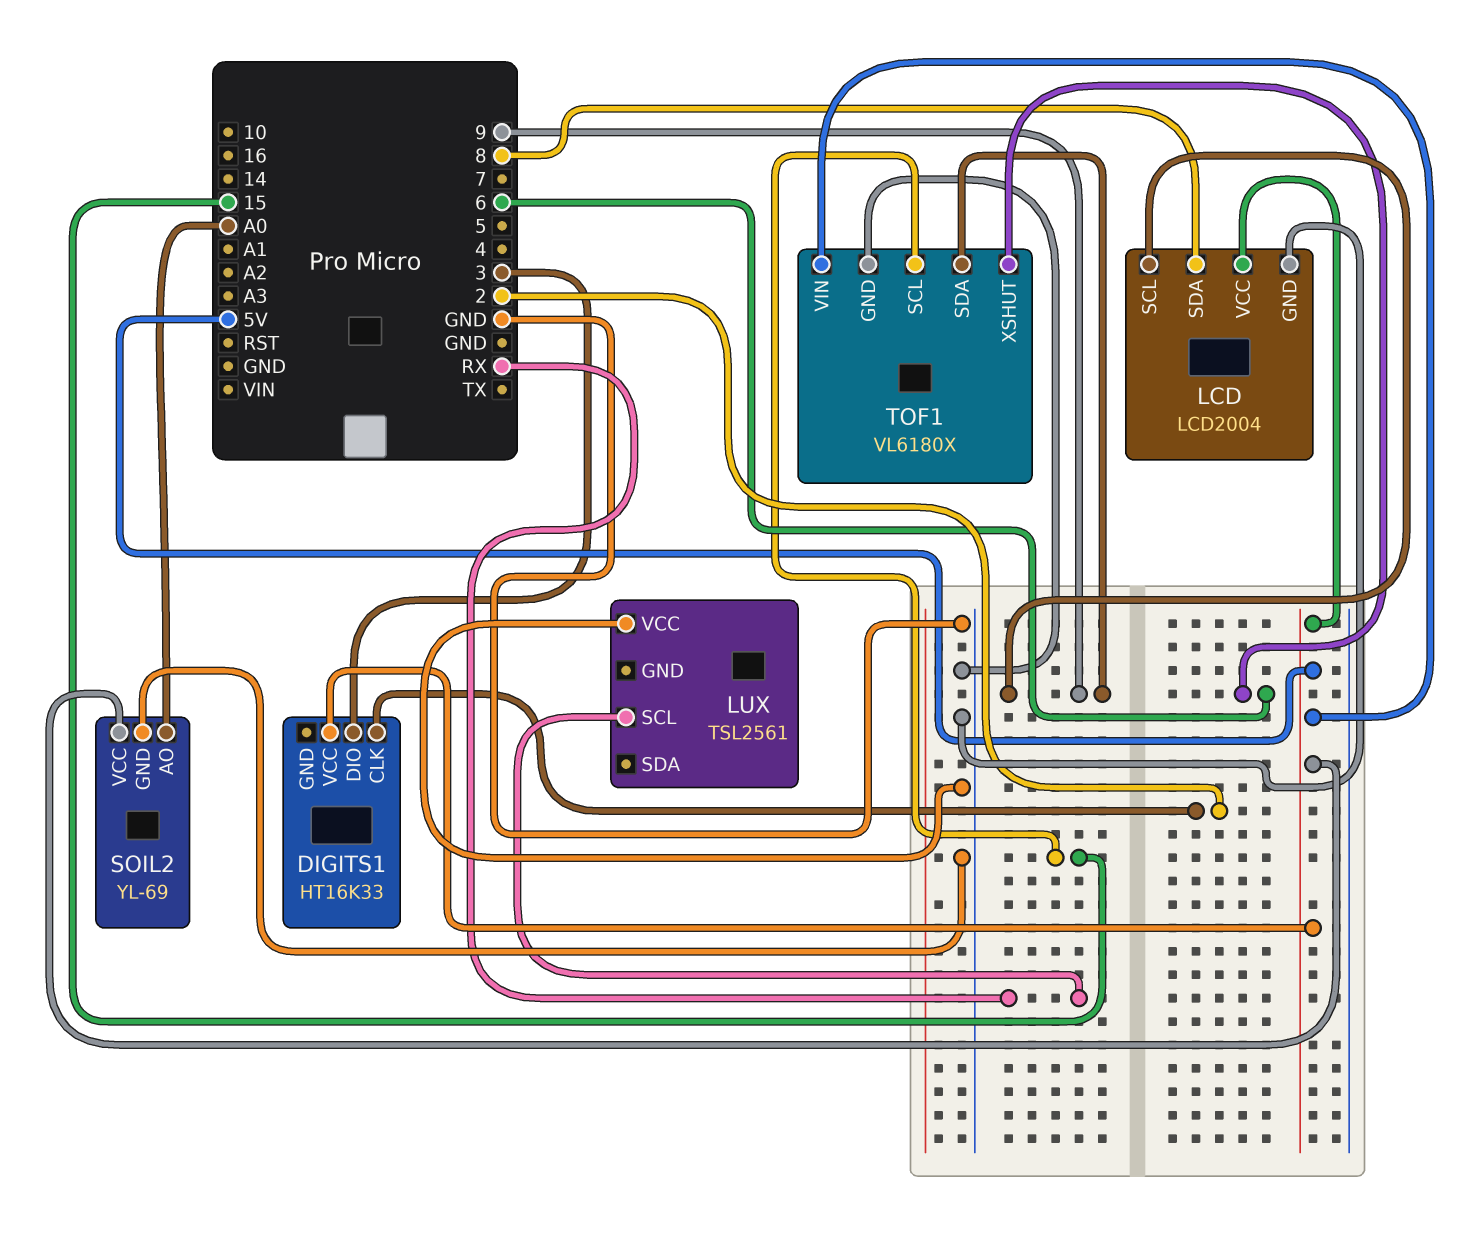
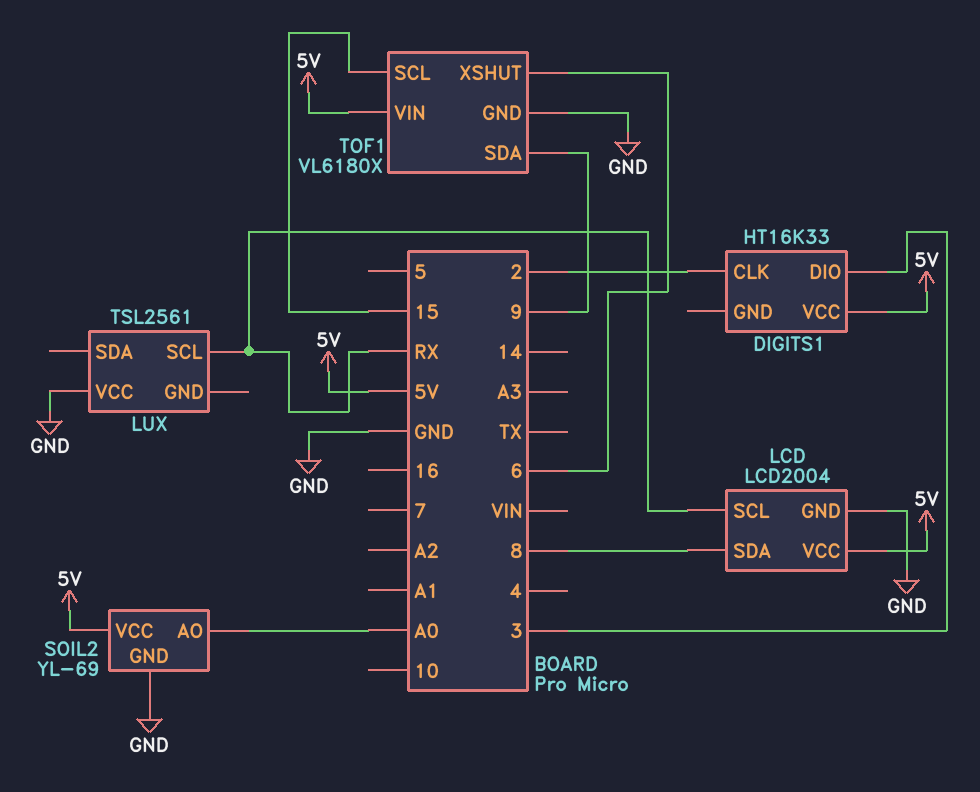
LCD pin SCL: 9 -> RX

